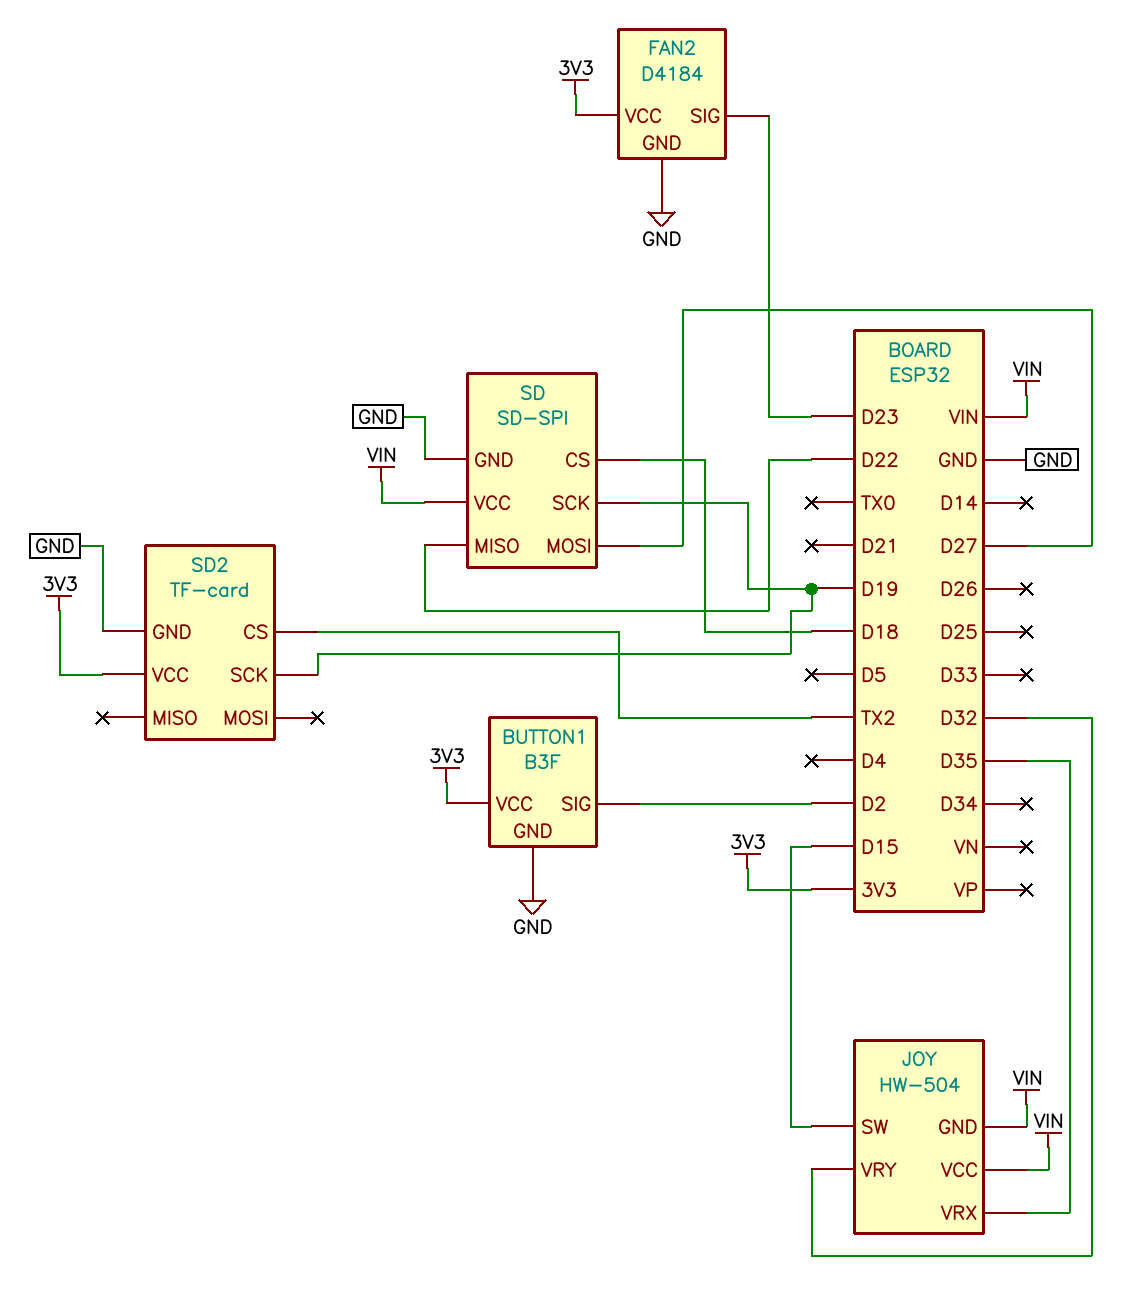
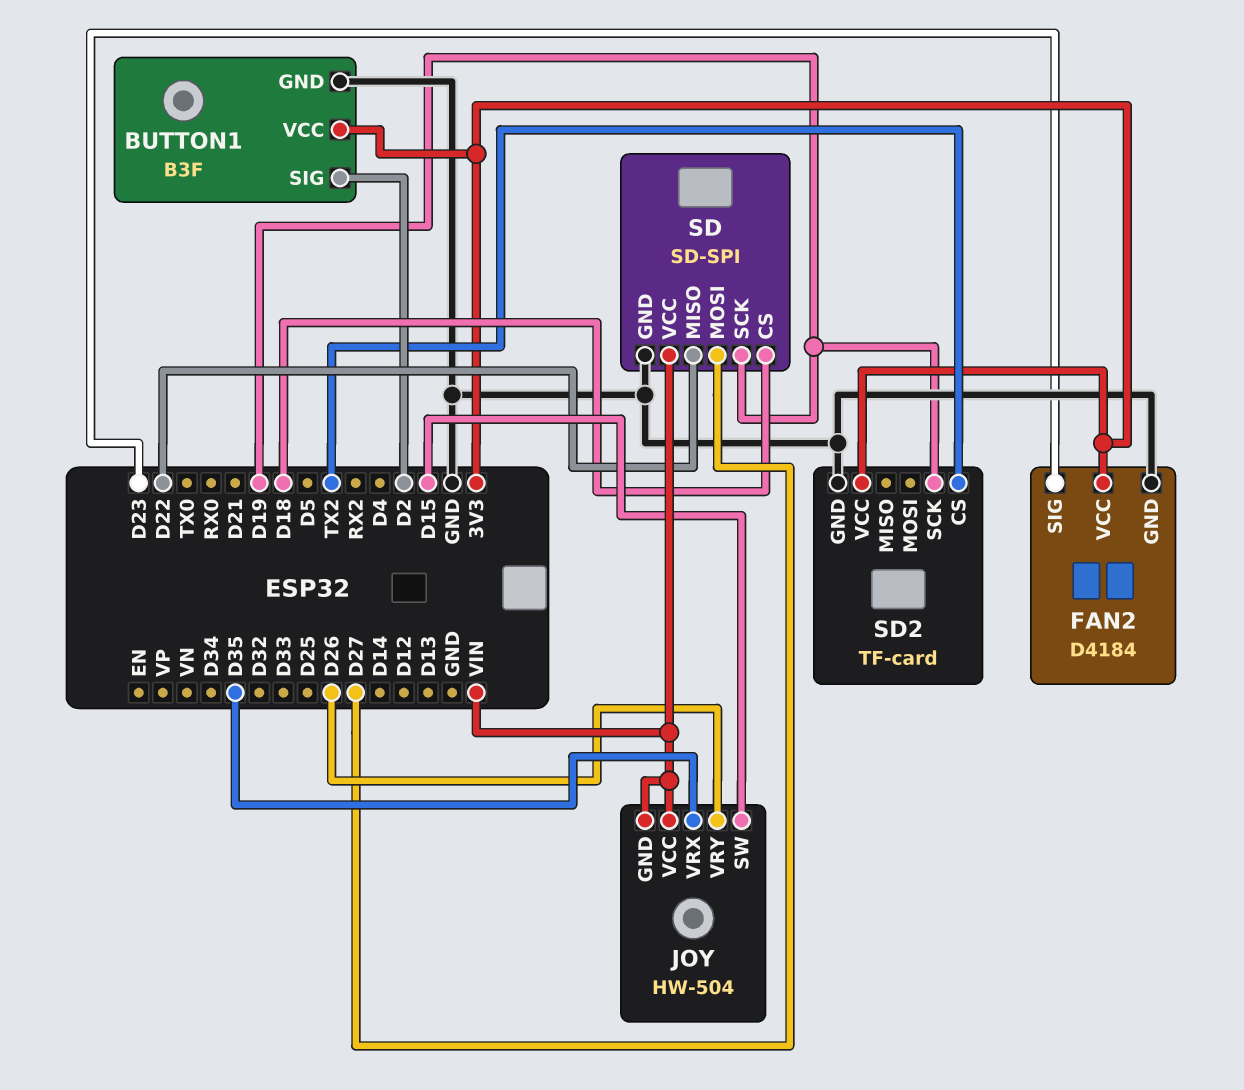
JOY pin VRY: D32 -> D26

